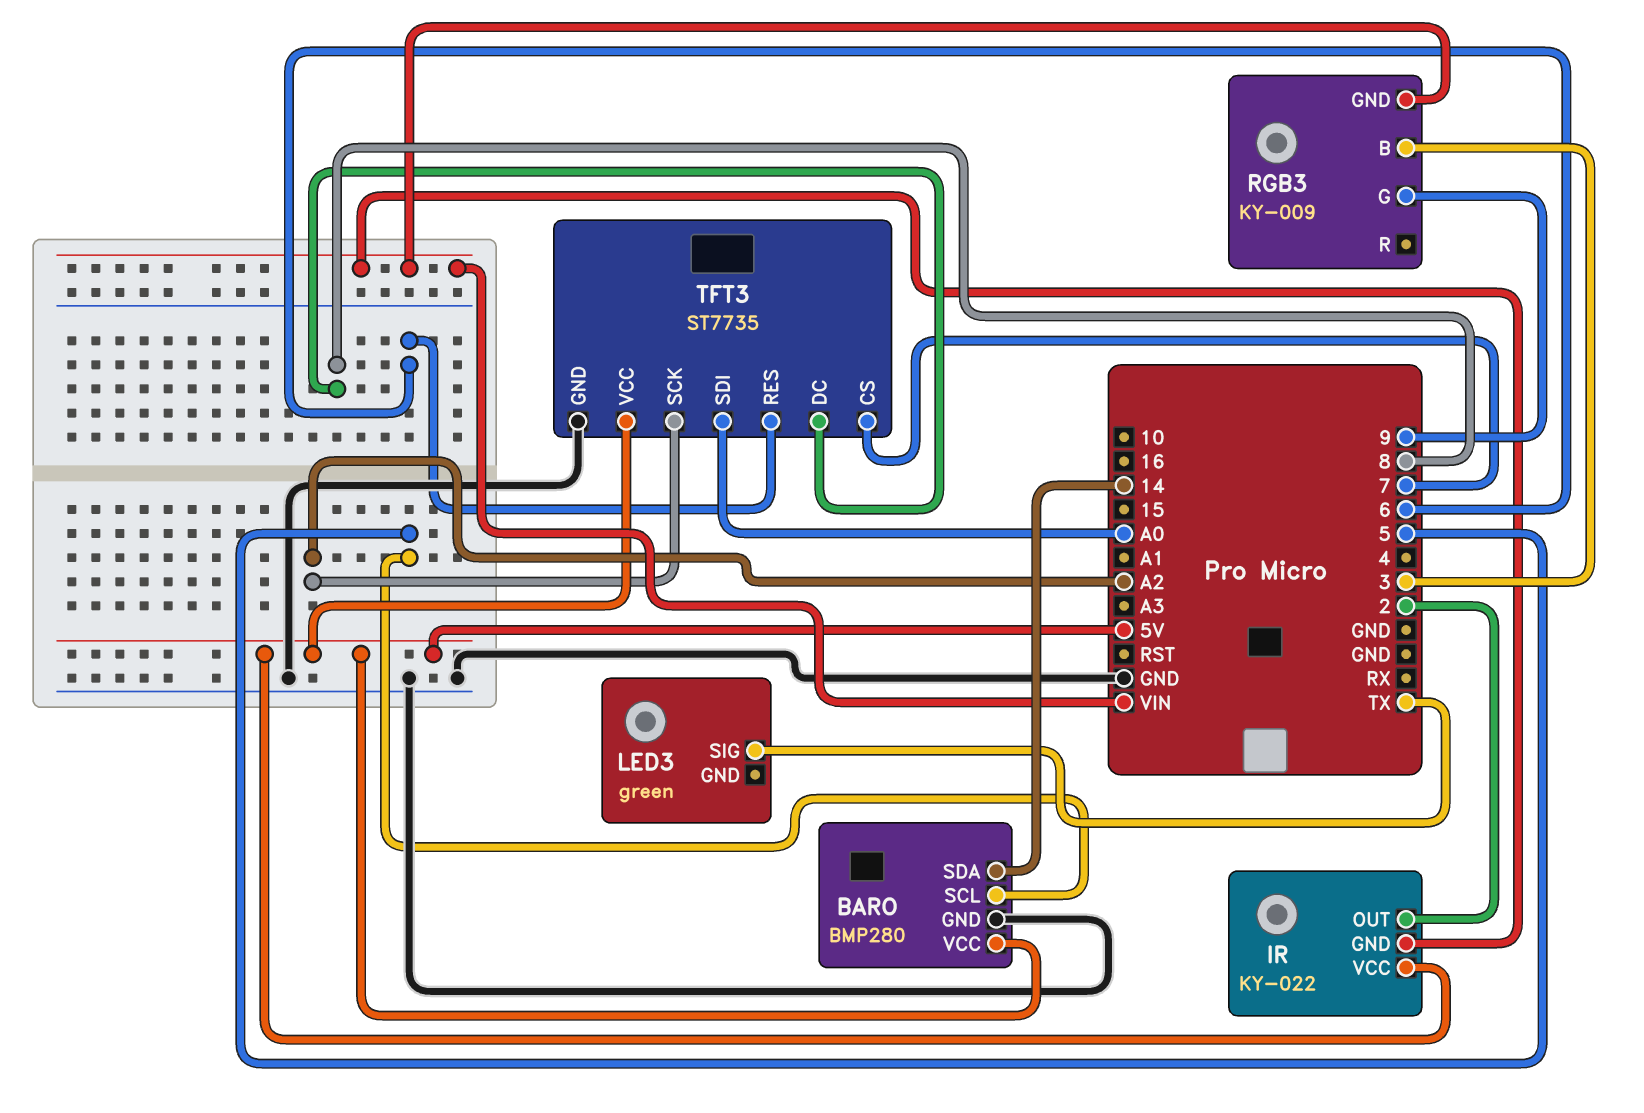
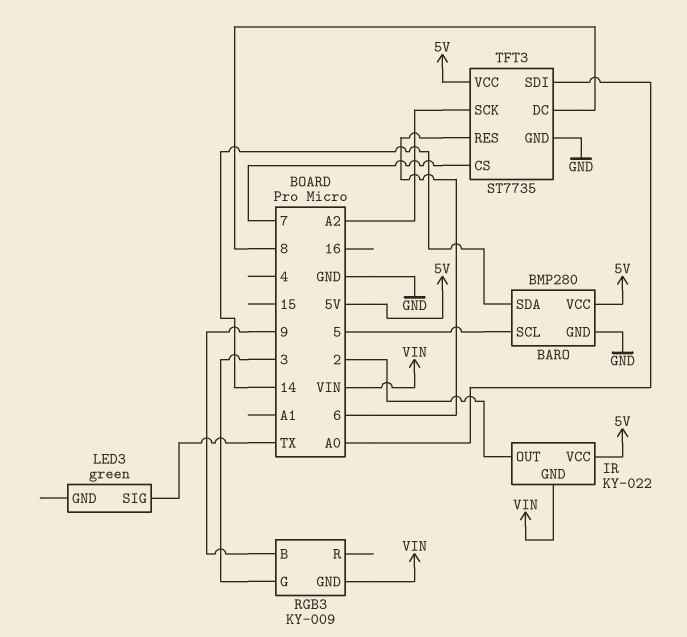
RGB3 pin B: 3 -> 9
RGB3 pin G: 9 -> 3

